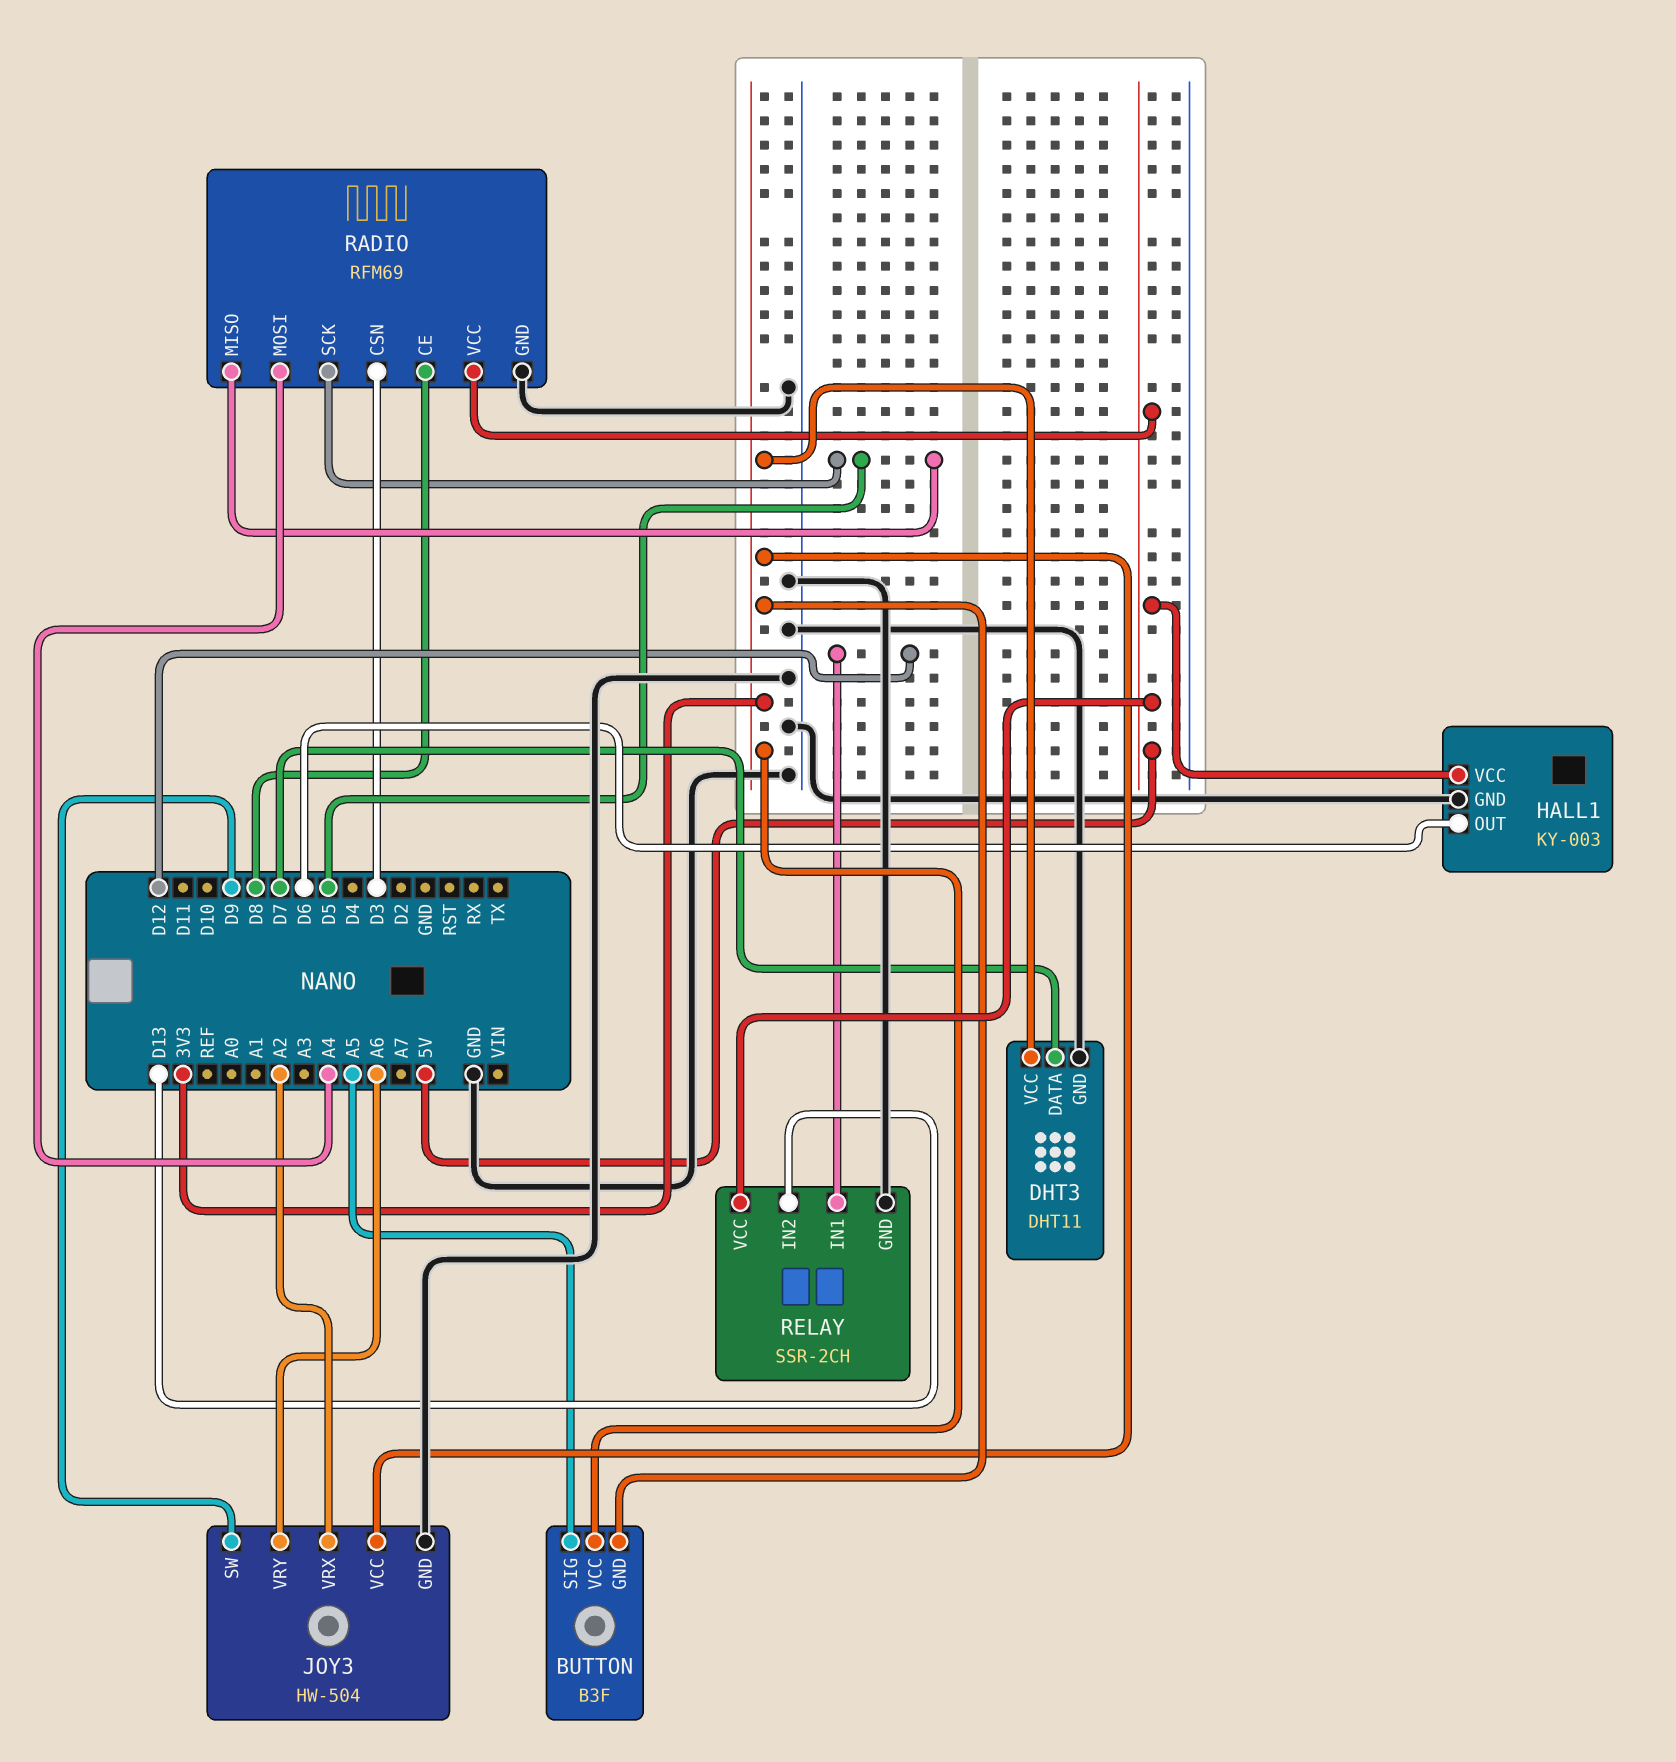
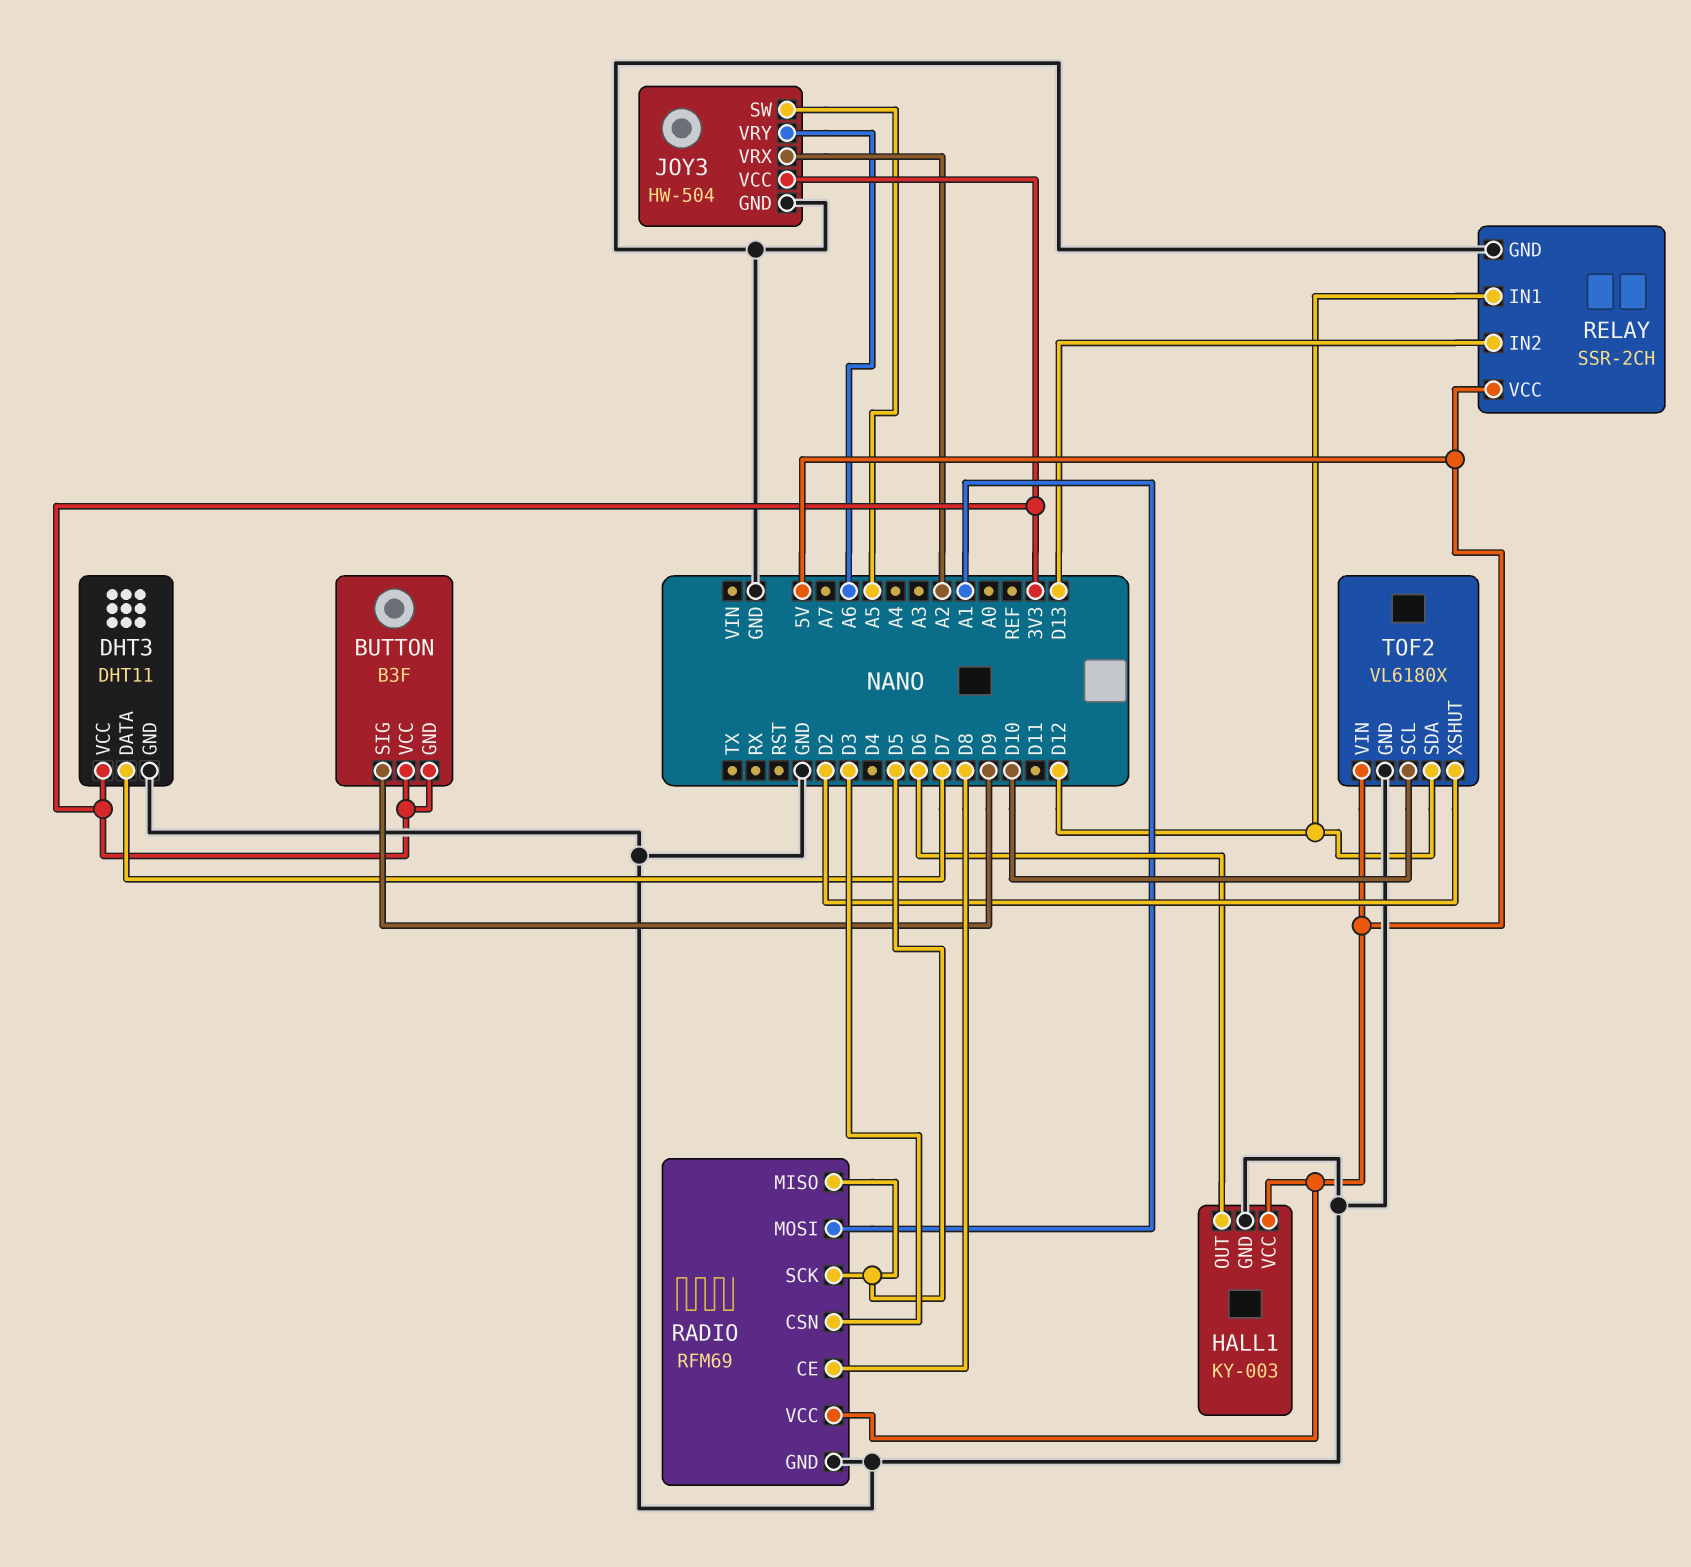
BUTTON pin SIG: A5 -> D9
JOY3 pin SW: D9 -> A5
RADIO pin MOSI: A4 -> A1
TOF2: none -> VL6180X
TOF2 pin GND: none -> GND
TOF2 pin SCL: none -> D10
TOF2 pin SDA: none -> D12
TOF2 pin VIN: none -> 5V
TOF2 pin XSHUT: none -> D2

